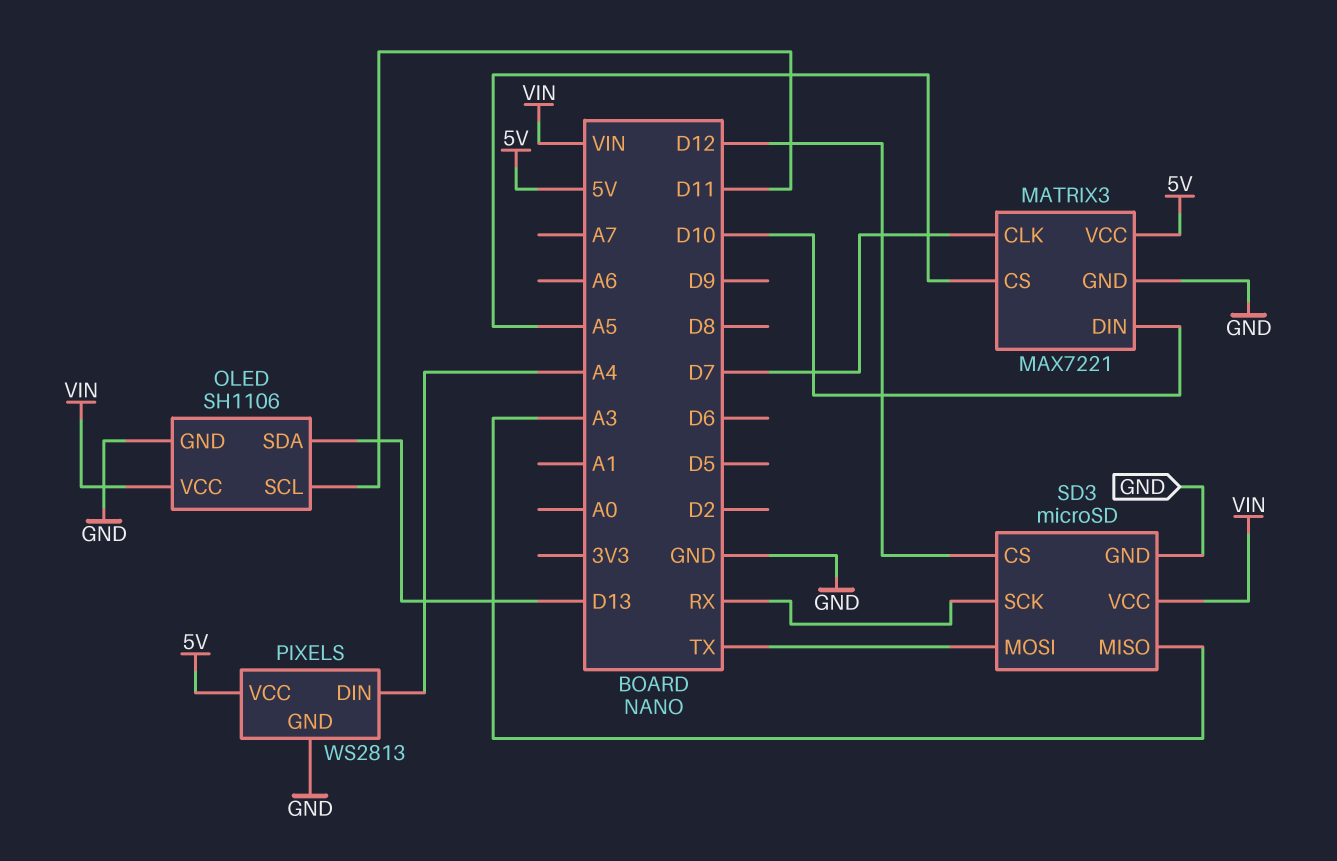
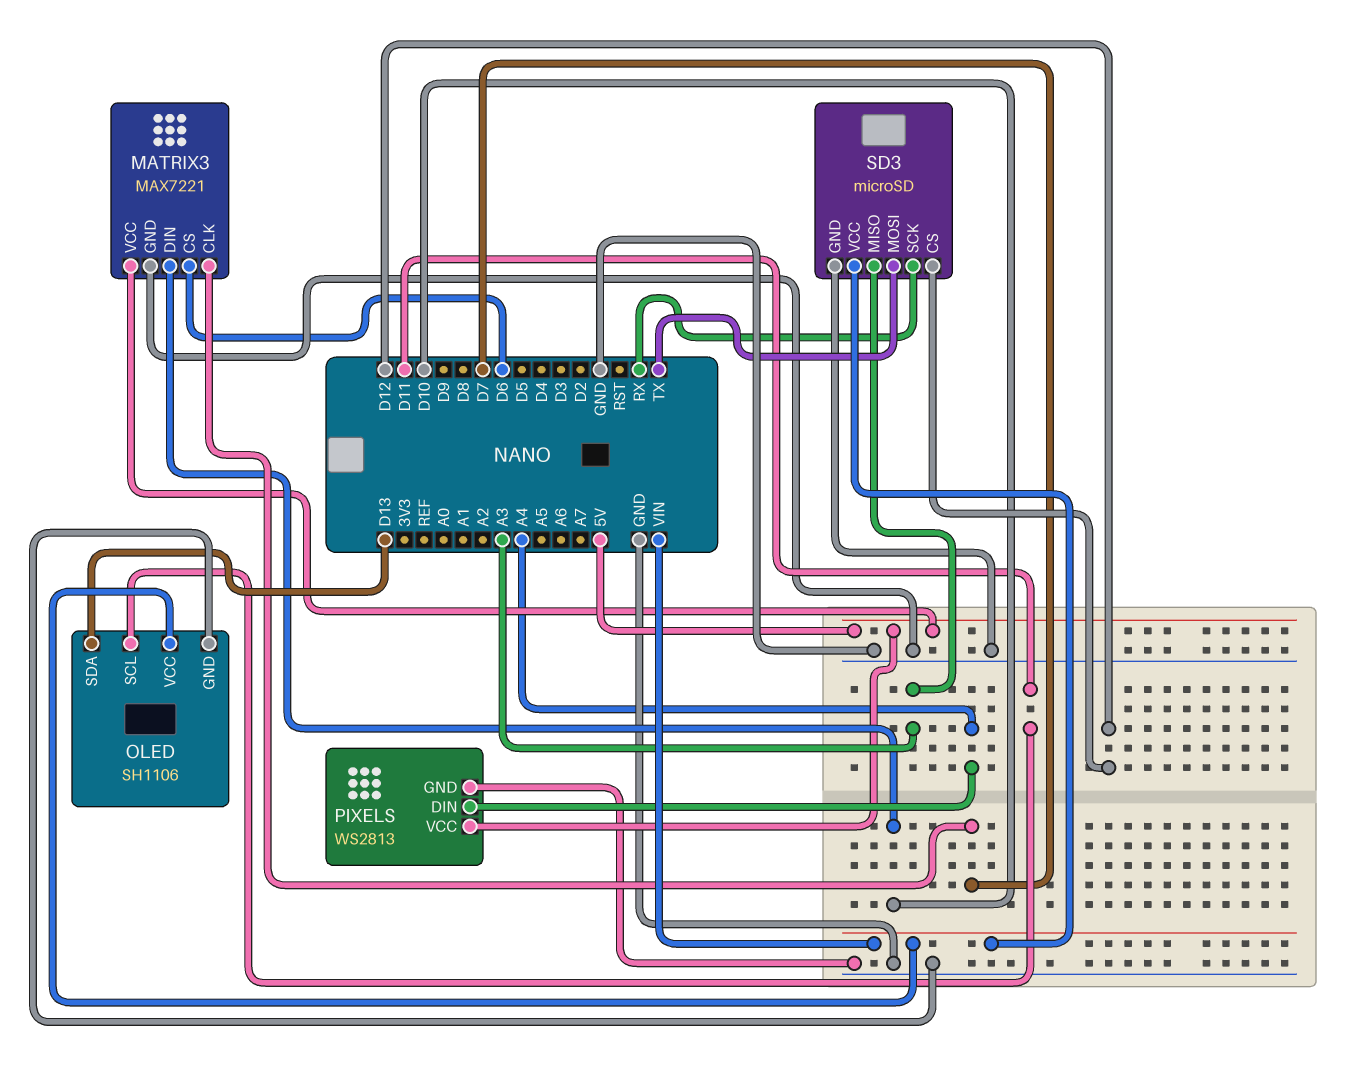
MATRIX3 pin CS: A5 -> D6

